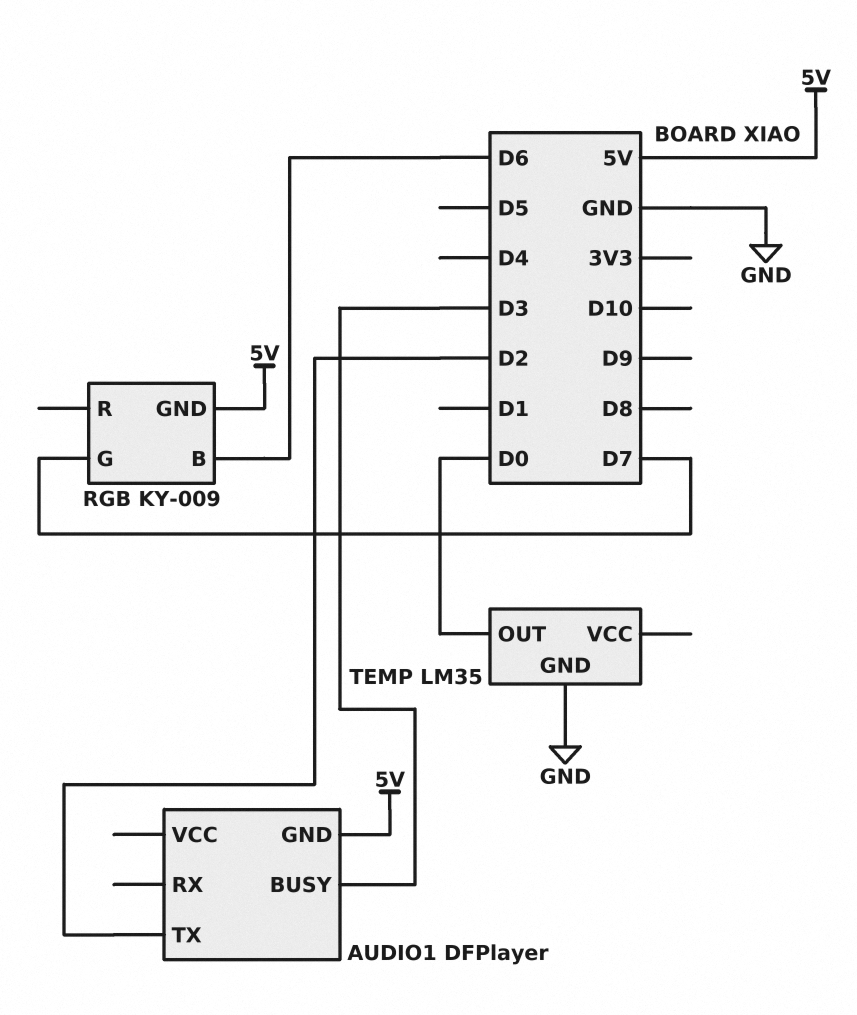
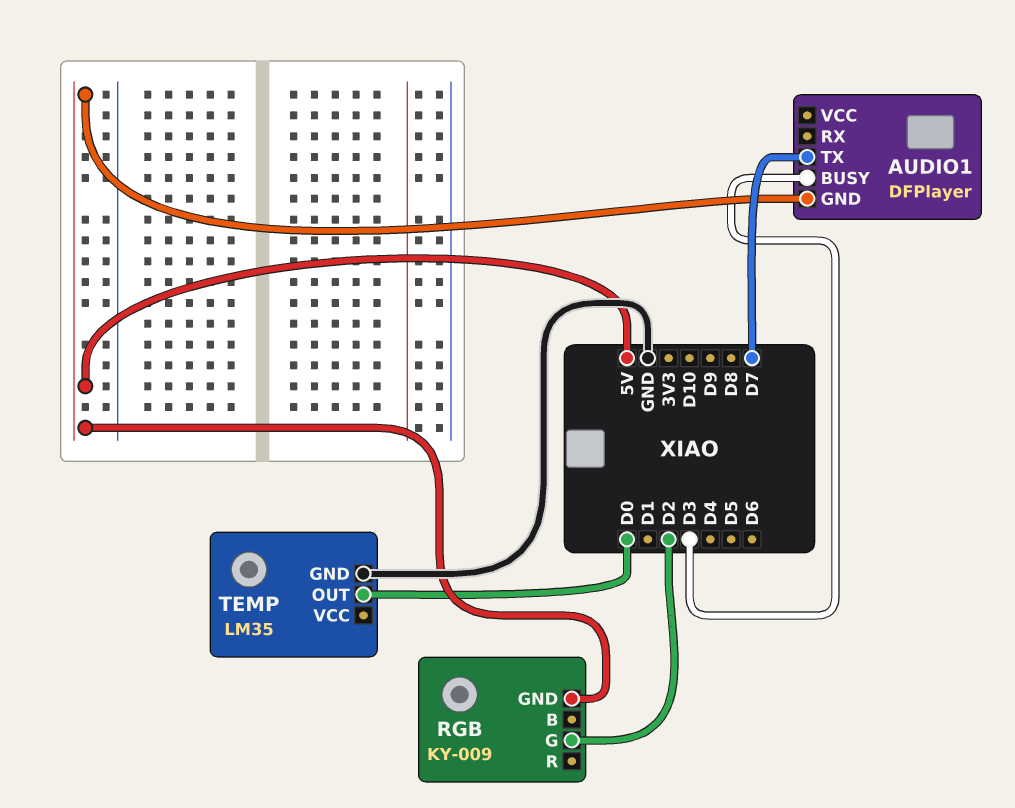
AUDIO1 pin TX: D2 -> D7
RGB pin B: D6 -> none
RGB pin G: D7 -> D2

